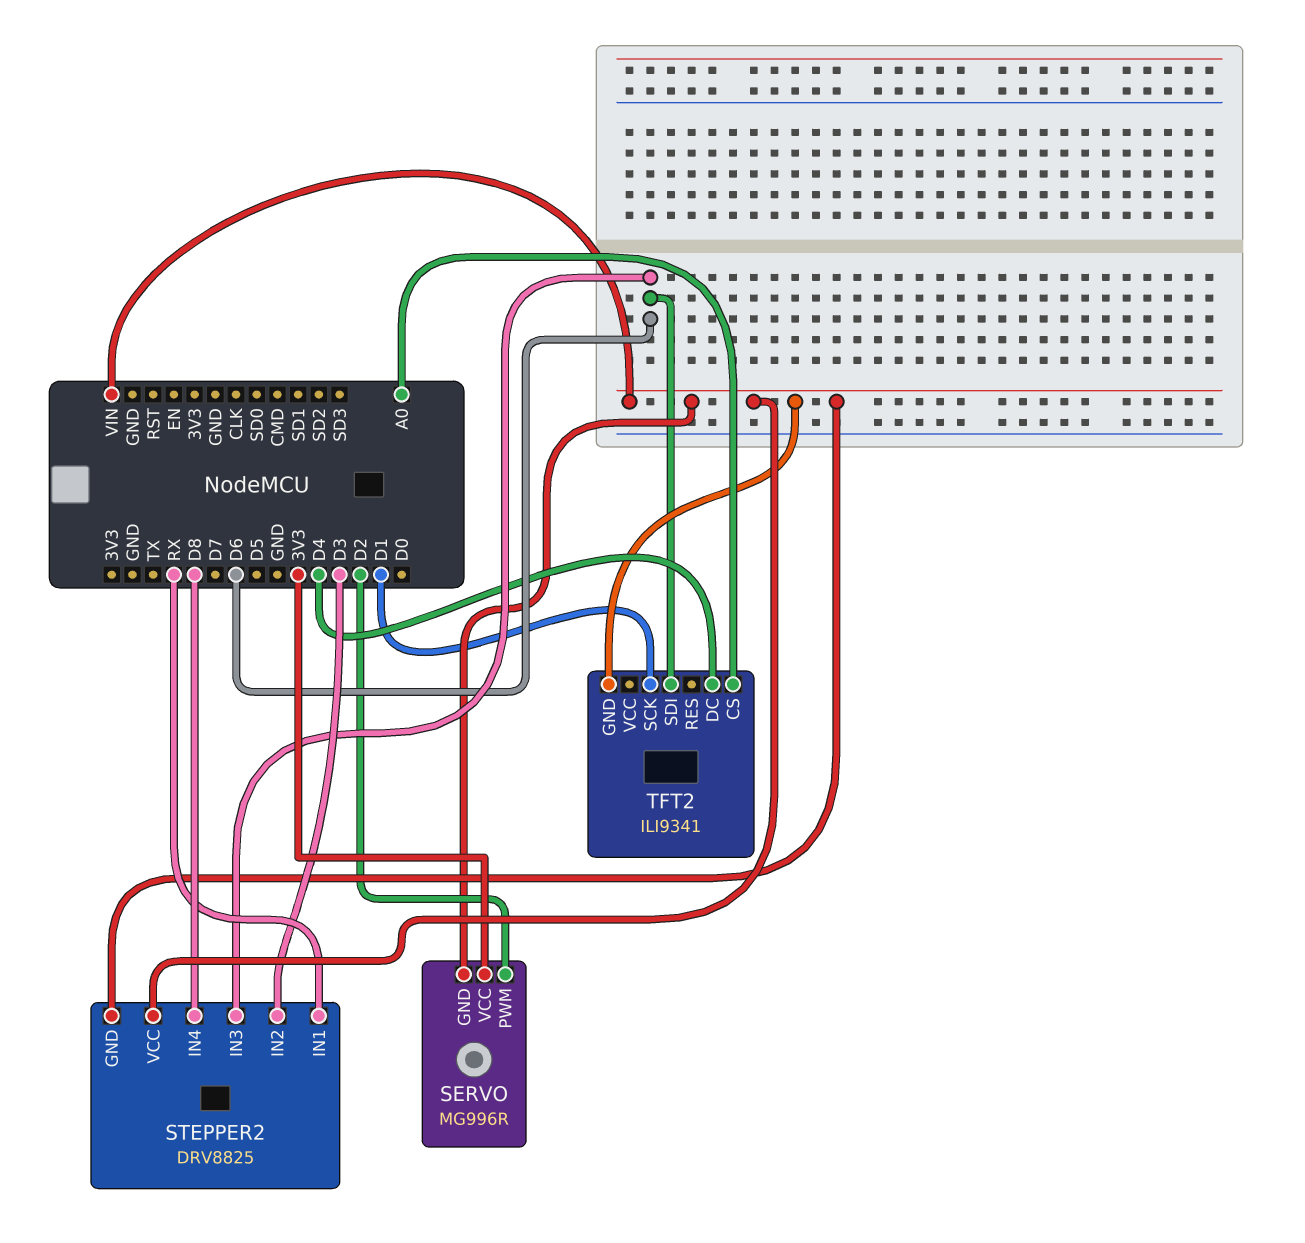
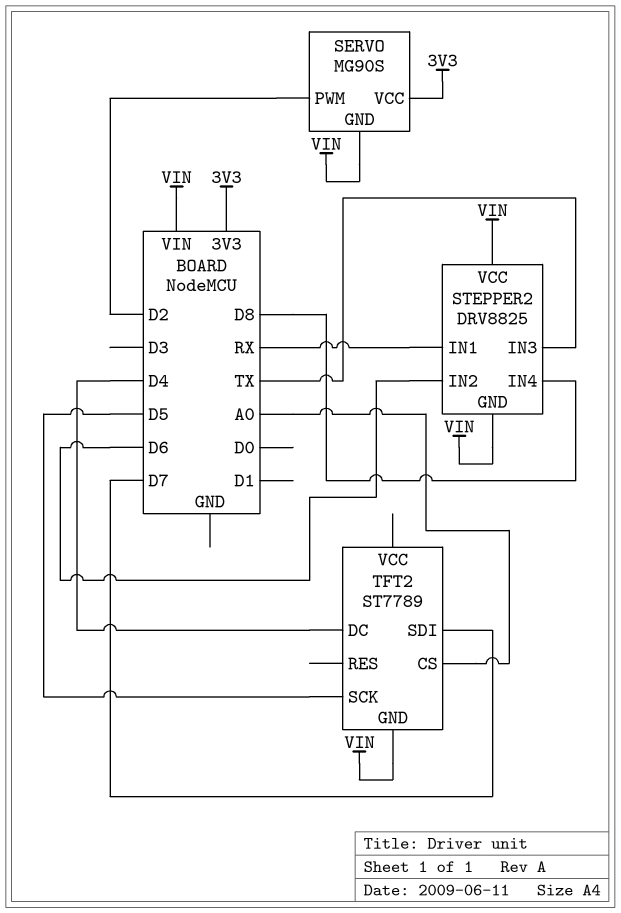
SERVO: MG996R -> MG90S
STEPPER2 pin IN2: D3 -> D6
STEPPER2 pin IN3: D6 -> TX
TFT2: ILI9341 -> ST7789
TFT2 pin SCK: D1 -> D5
TFT2 pin SDI: D6 -> D7

